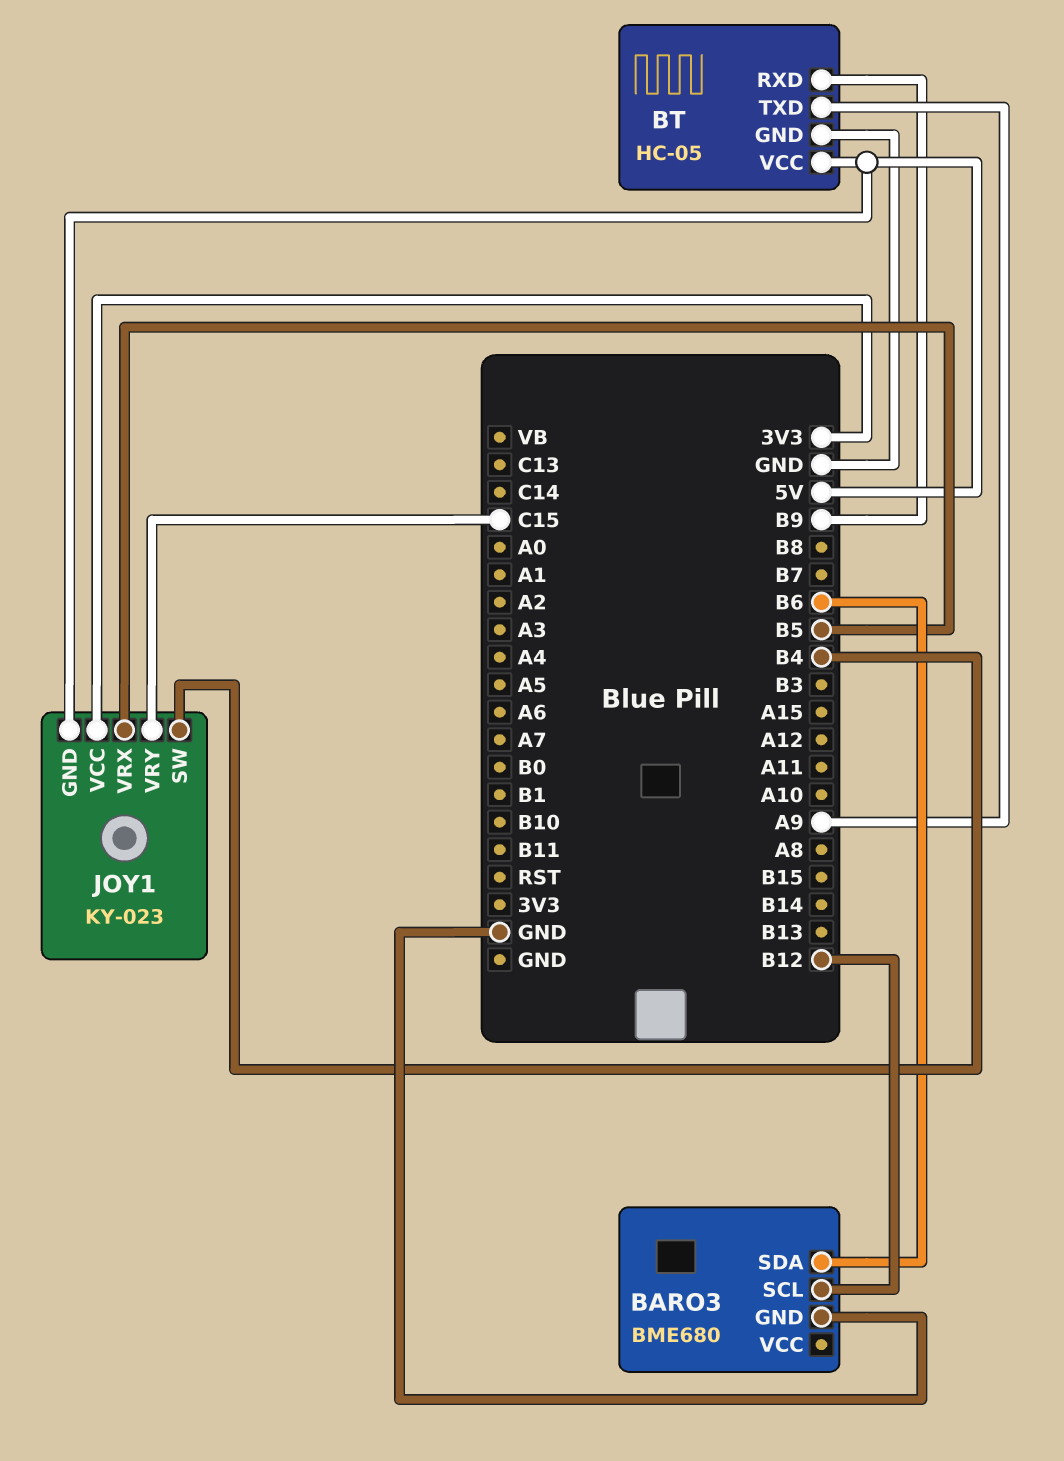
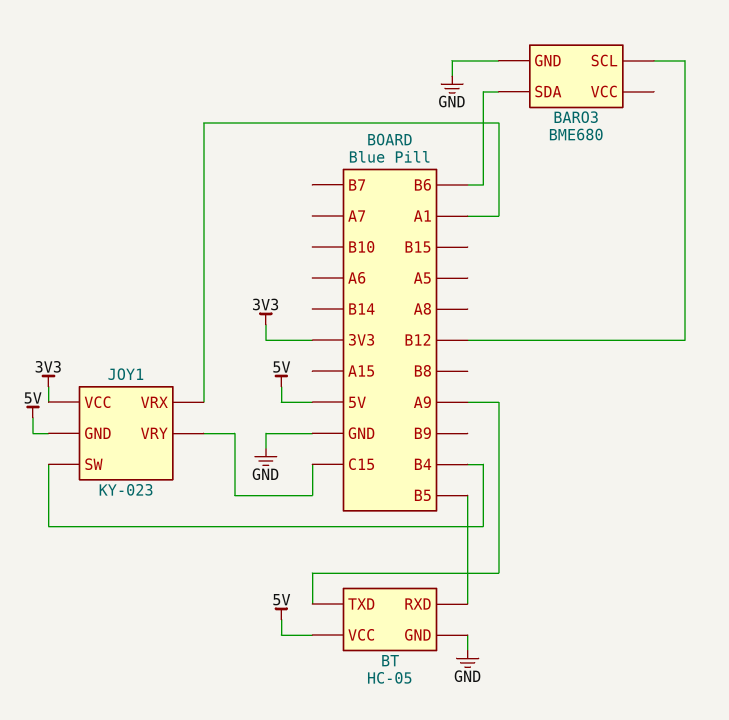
BT pin RXD: B9 -> B5
JOY1 pin VRX: B5 -> A1

